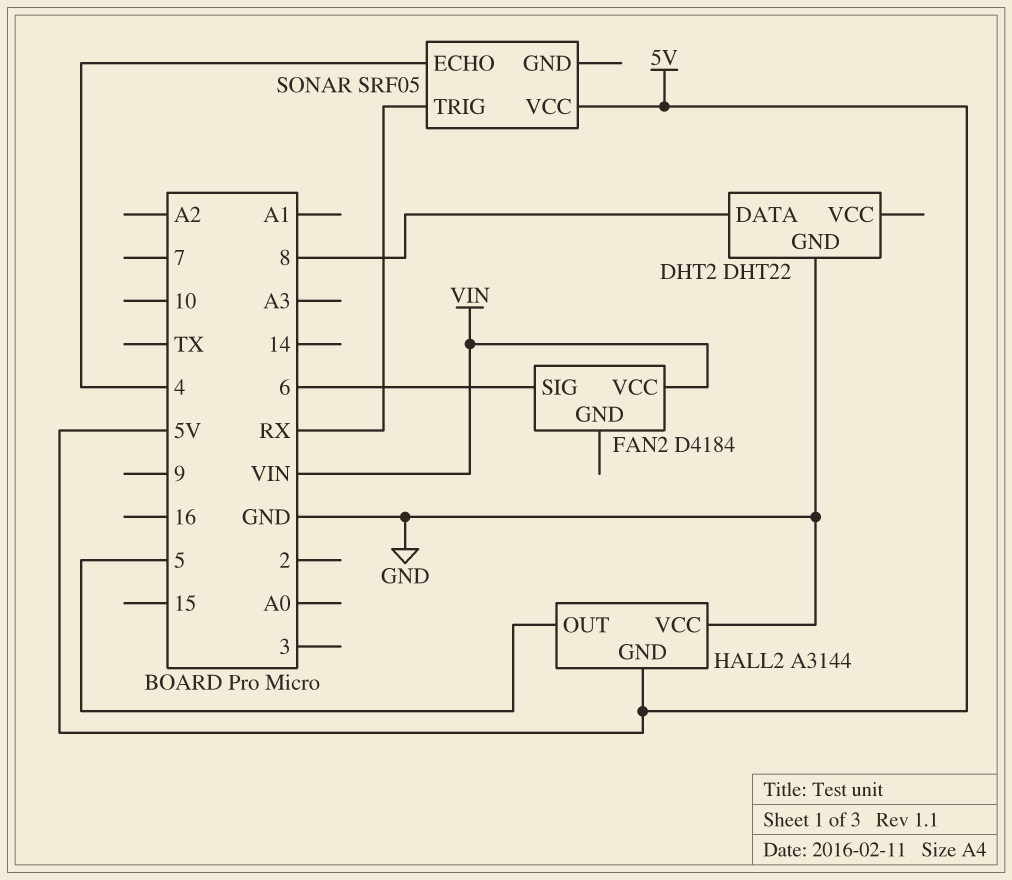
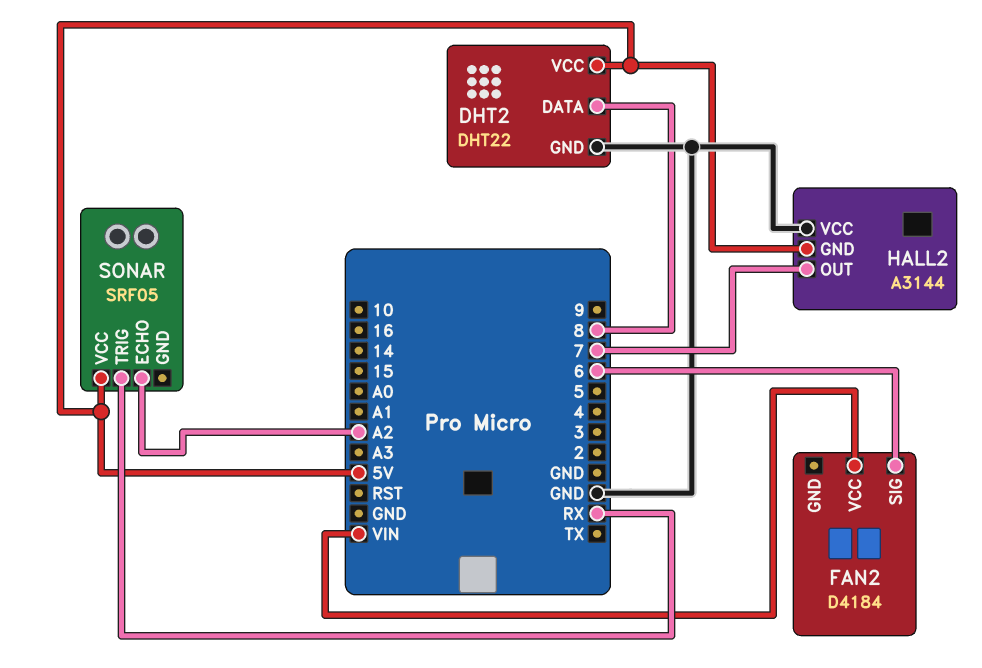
DHT2 pin VCC: none -> 5V
HALL2 pin OUT: 5 -> 7
SONAR pin ECHO: 4 -> A2

